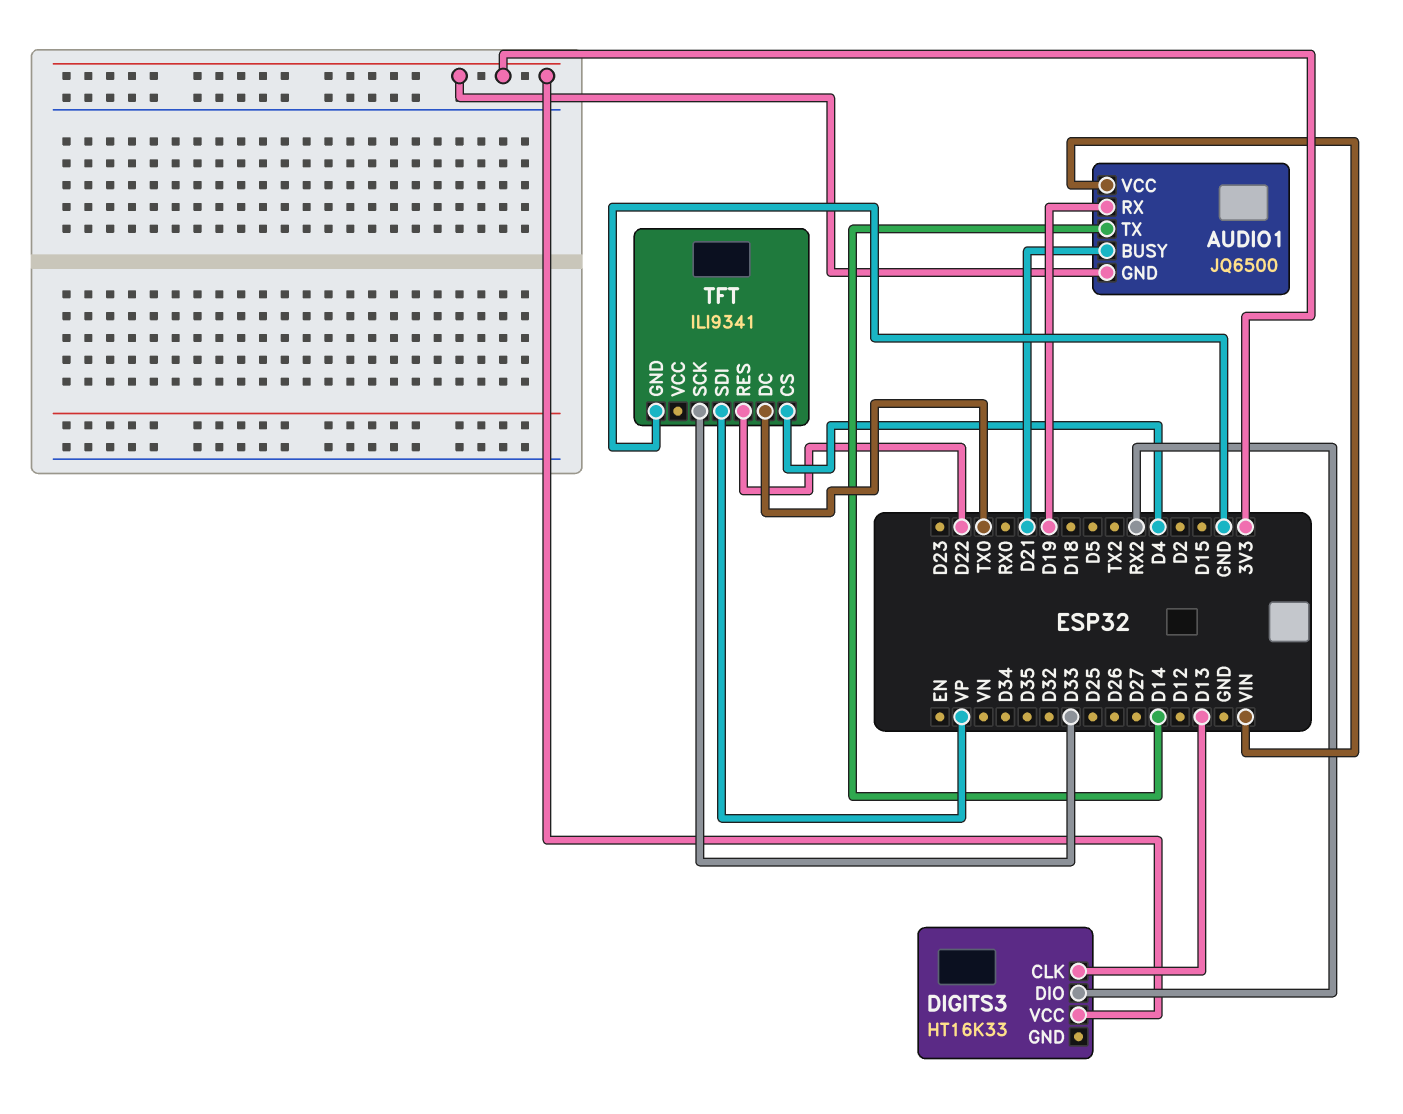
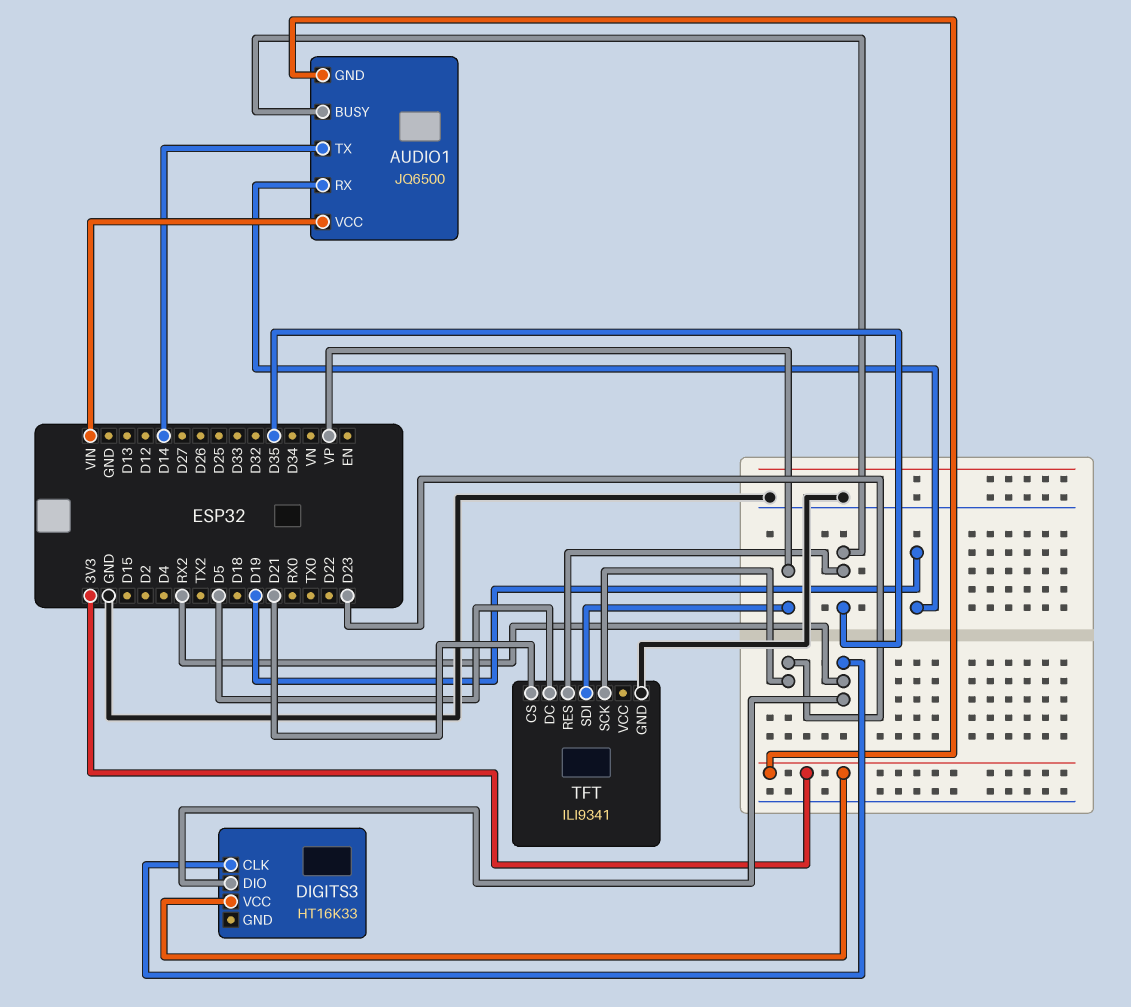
AUDIO1 pin BUSY: D21 -> D35
DIGITS3 pin CLK: D13 -> RX2
TFT pin CS: D4 -> D21
TFT pin DC: TX0 -> D5
TFT pin RES: D22 -> D35
TFT pin SCK: D33 -> D23

